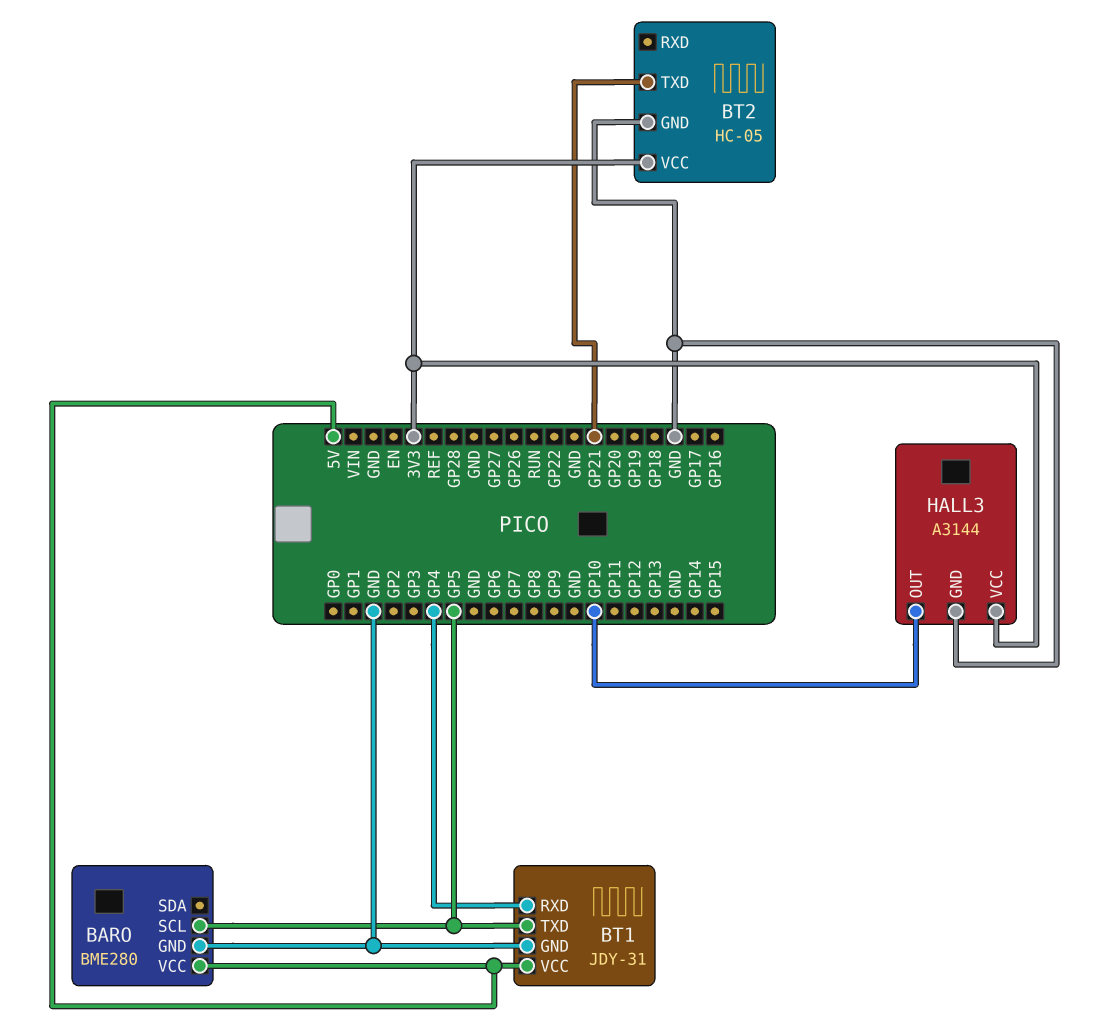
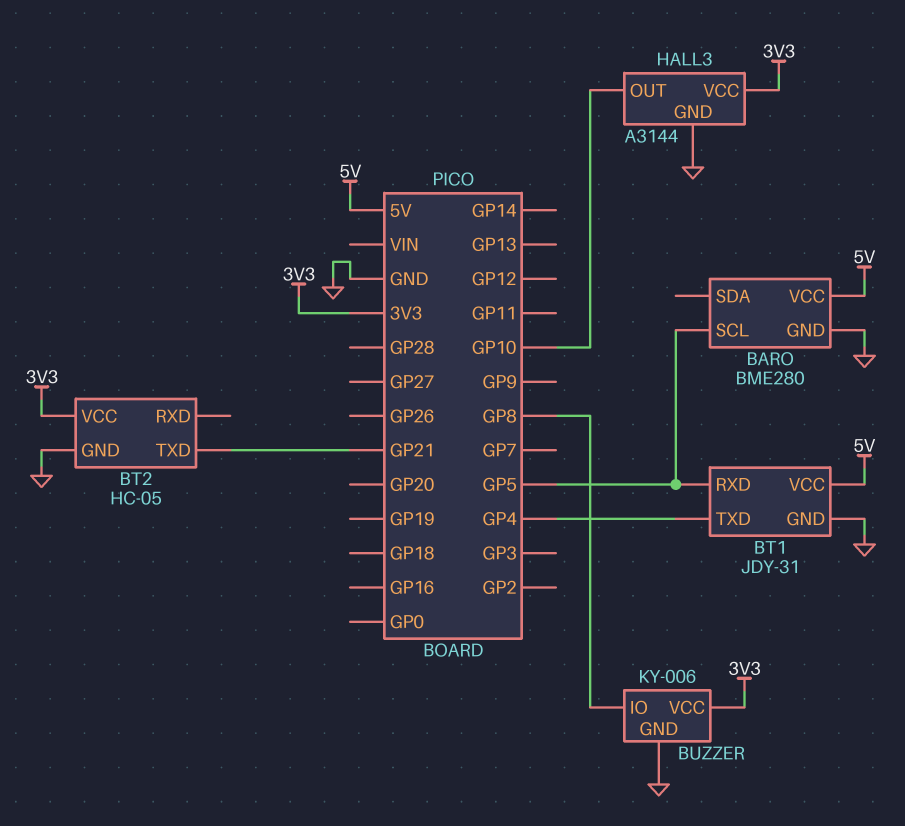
BT1 pin RXD: GP4 -> GP5
BT1 pin TXD: GP5 -> GP4
BUZZER: none -> KY-006
BUZZER pin GND: none -> GND
BUZZER pin IO: none -> GP8
BUZZER pin VCC: none -> 3V3

